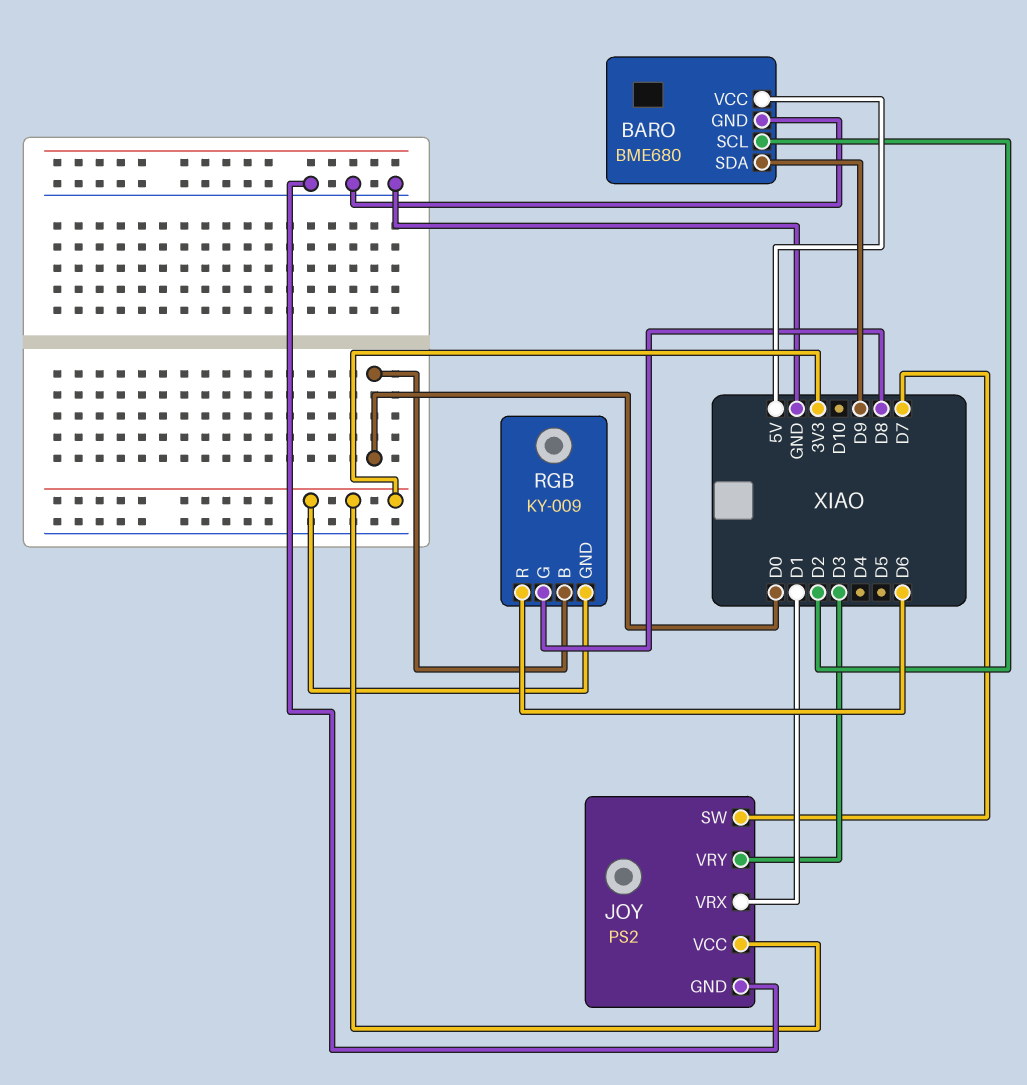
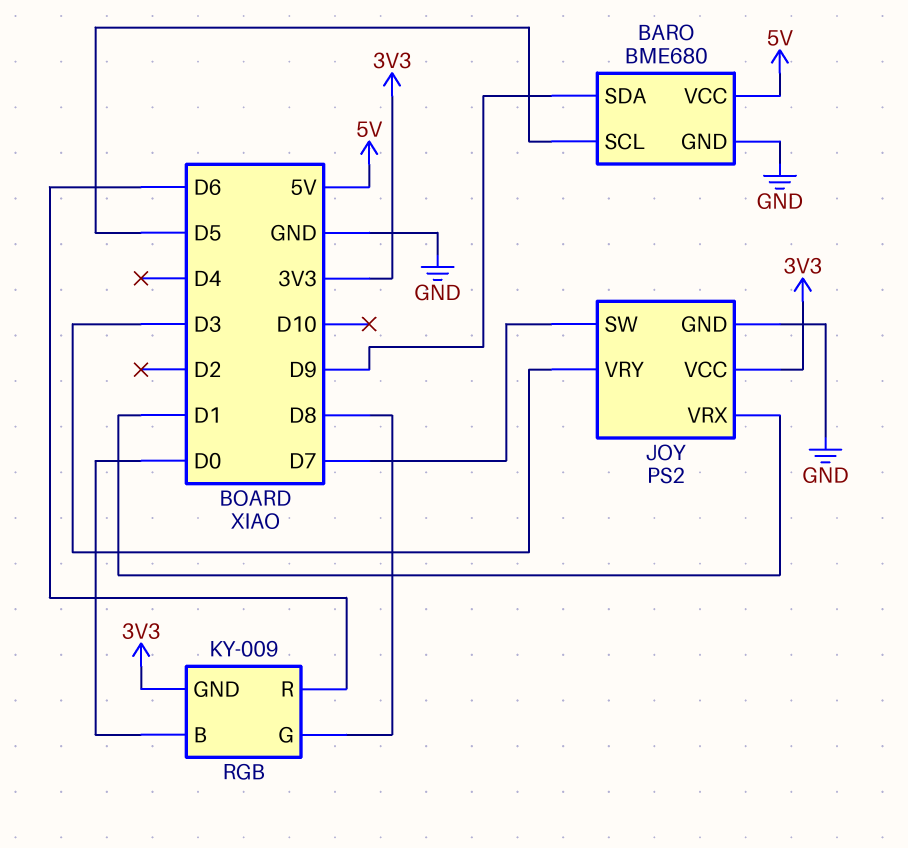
BARO pin SCL: D2 -> D5

